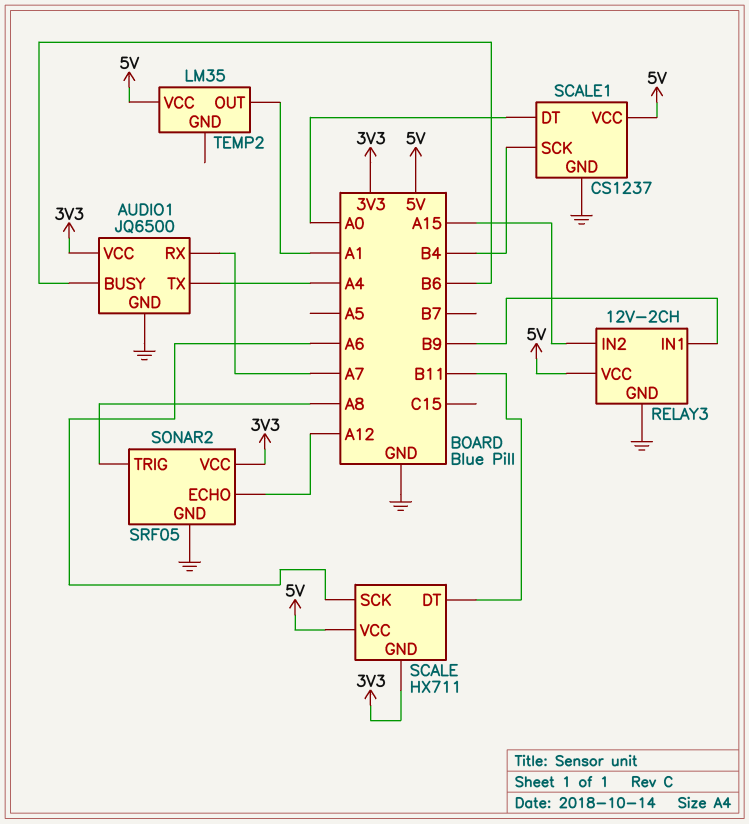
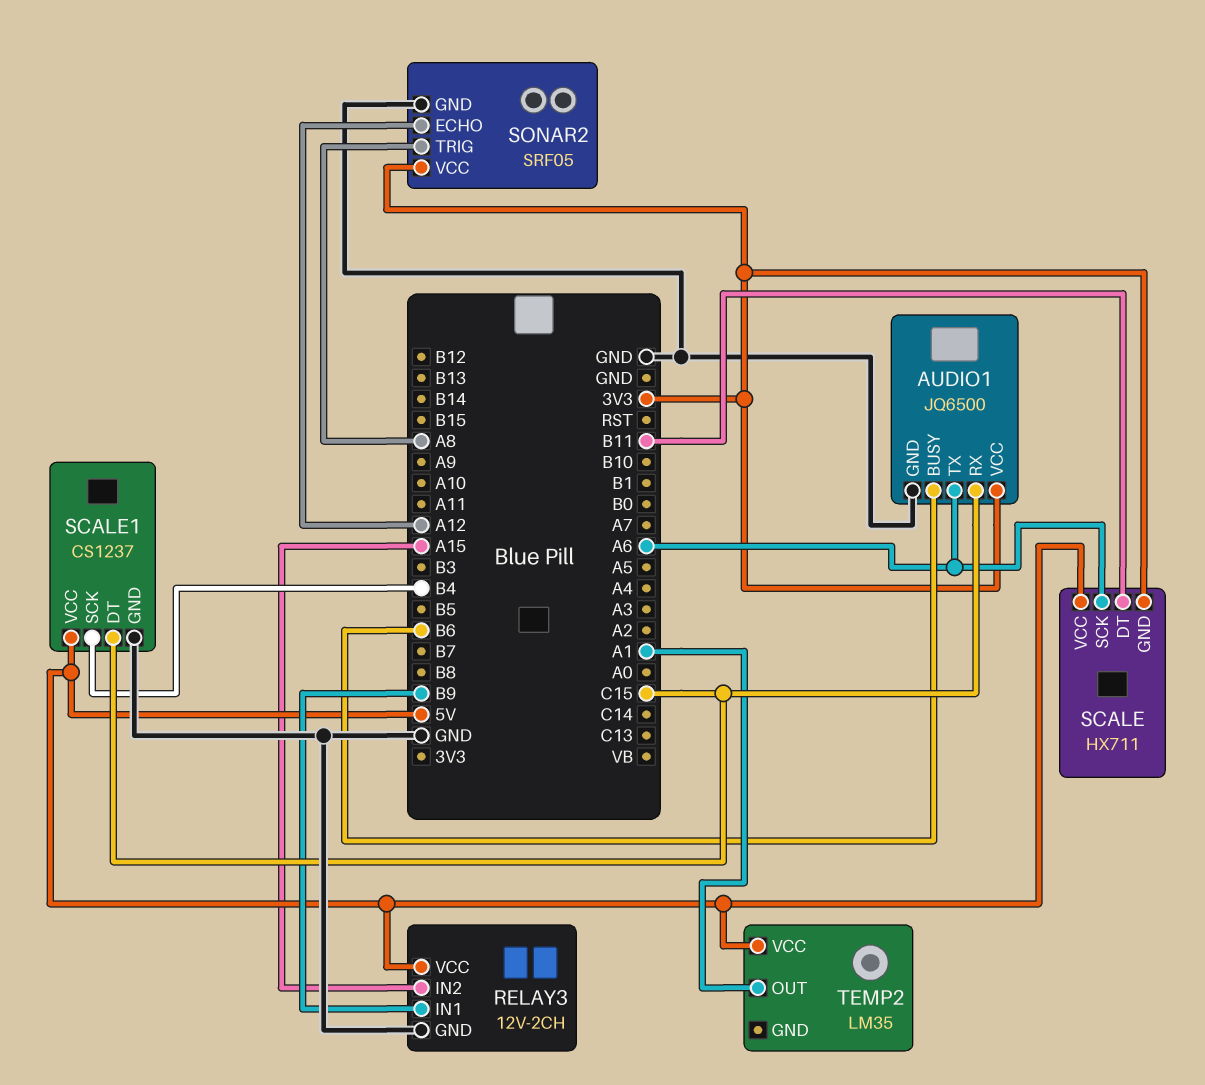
AUDIO1 pin RX: A7 -> C15
AUDIO1 pin TX: A4 -> A6
SCALE1 pin DT: A0 -> C15

